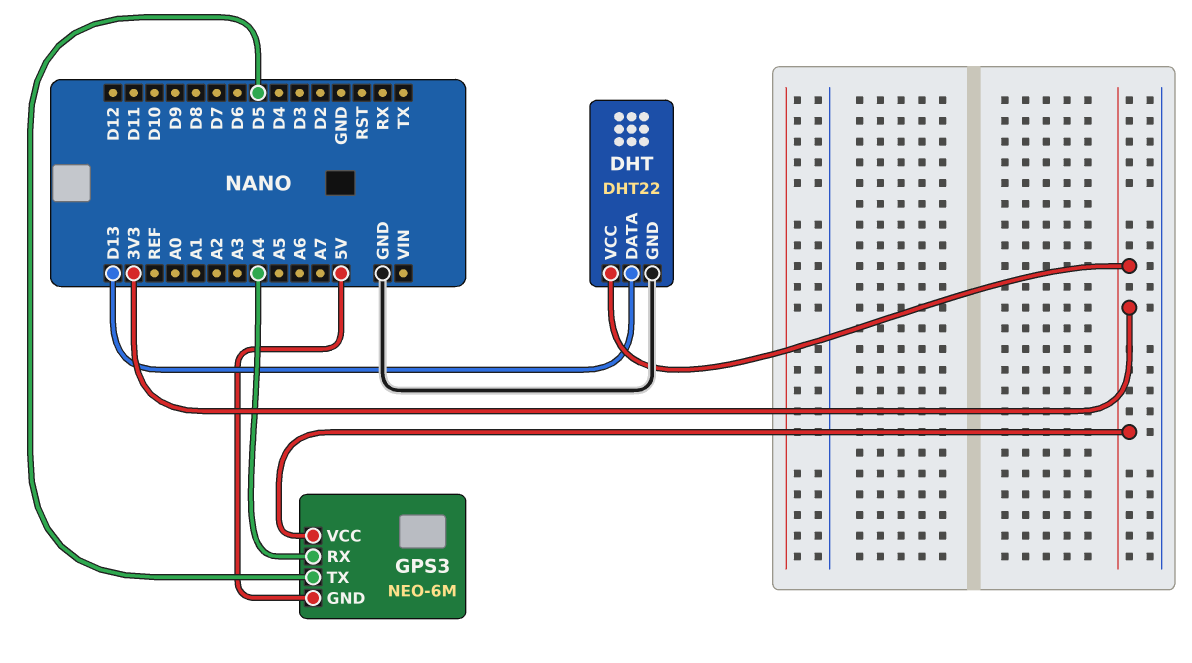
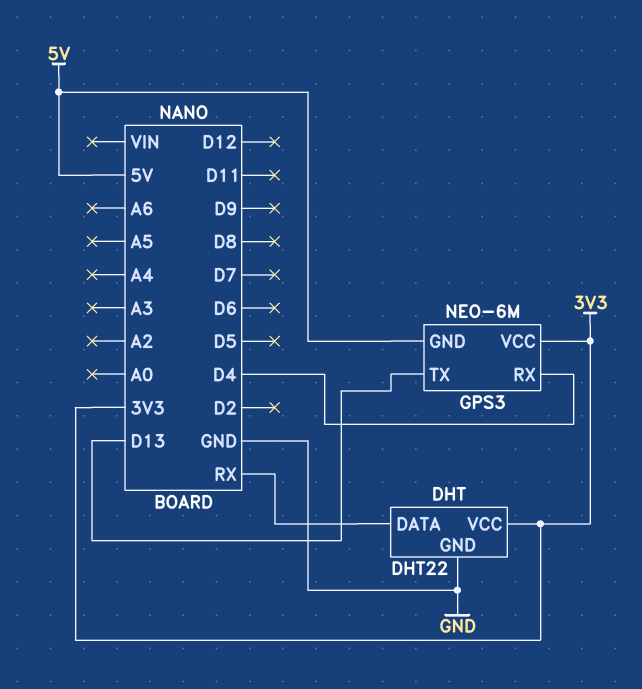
DHT pin DATA: D13 -> RX
GPS3 pin RX: A4 -> D4
GPS3 pin TX: D5 -> D13

